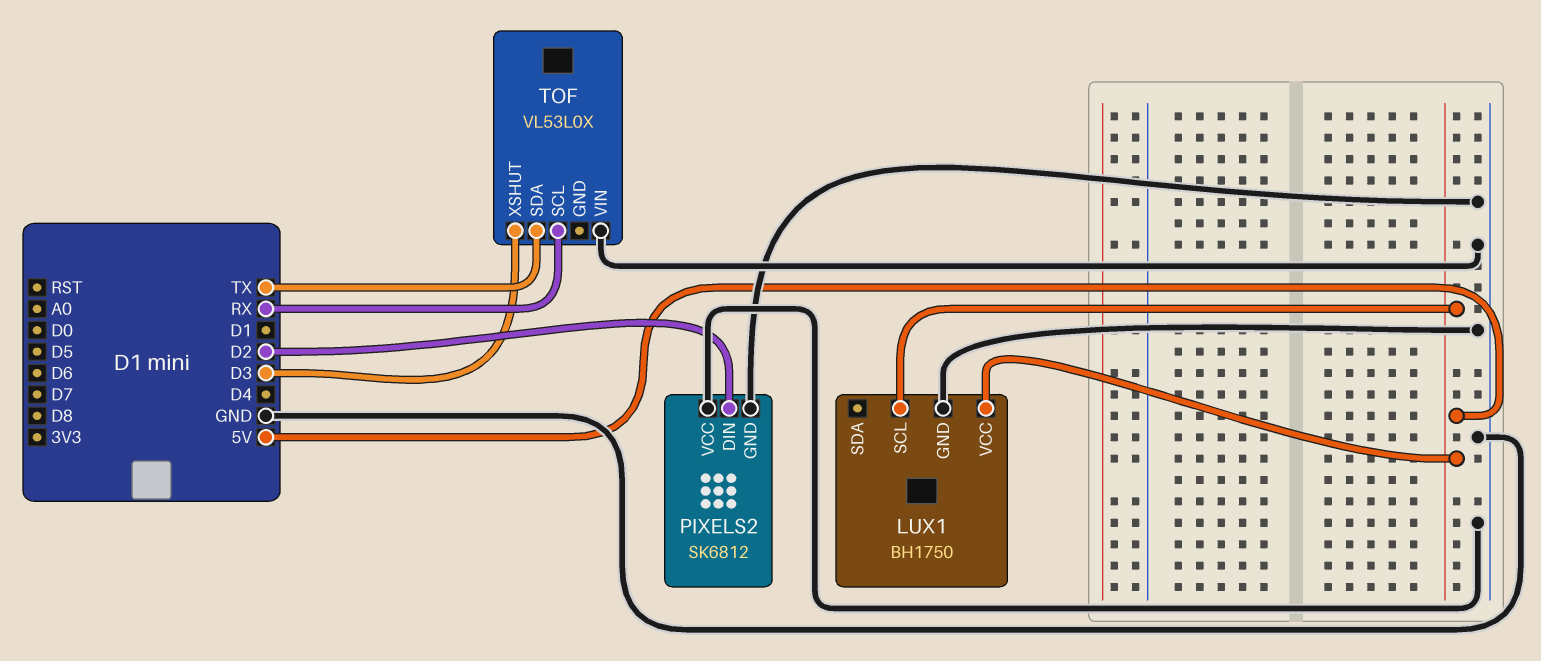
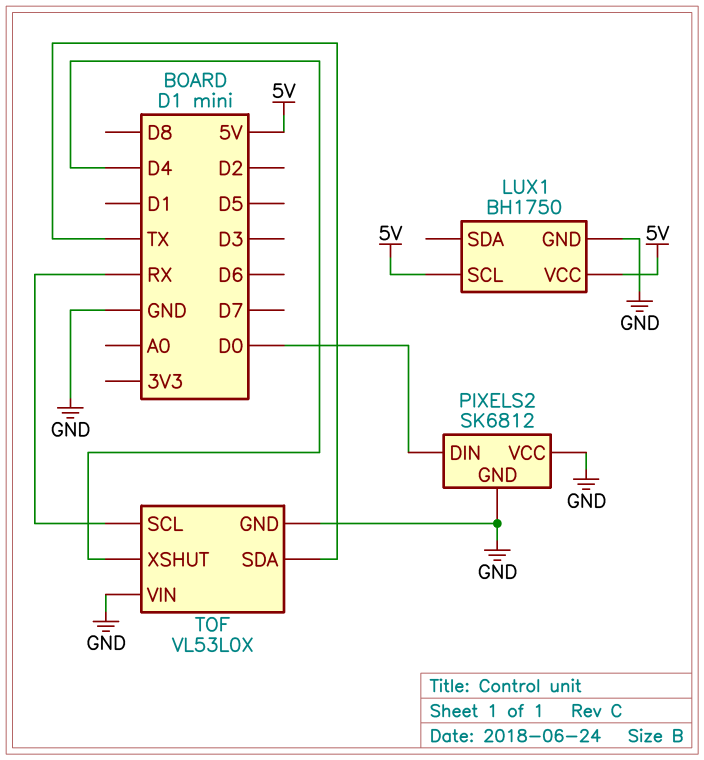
PIXELS2 pin DIN: D2 -> D0
TOF pin GND: none -> GND
TOF pin XSHUT: D3 -> D4

